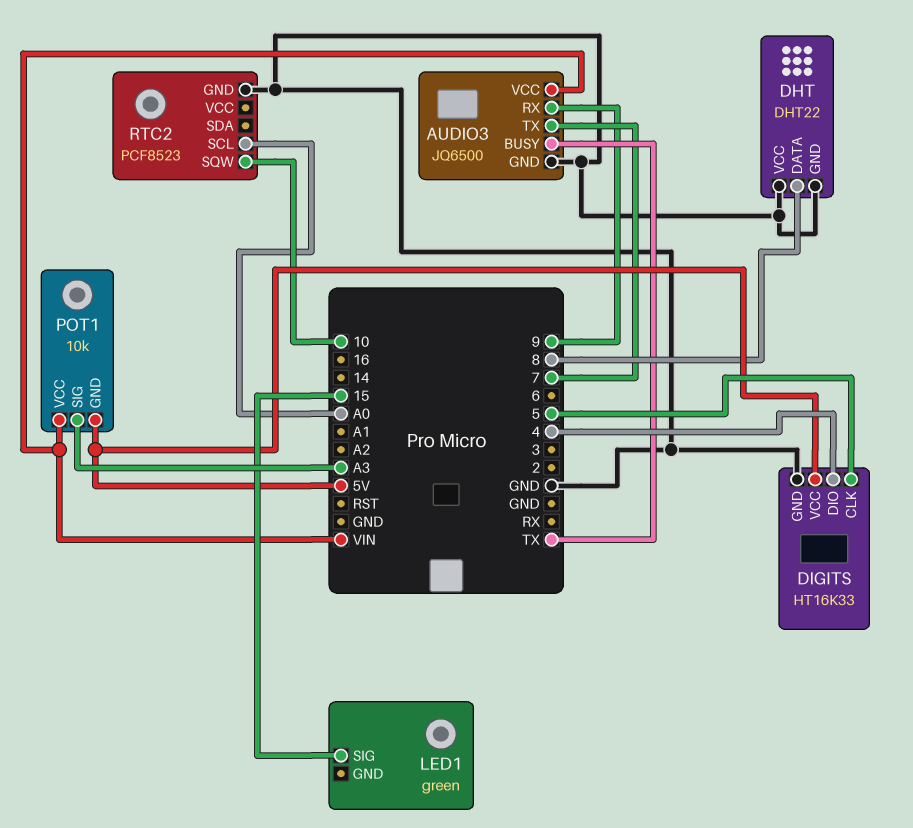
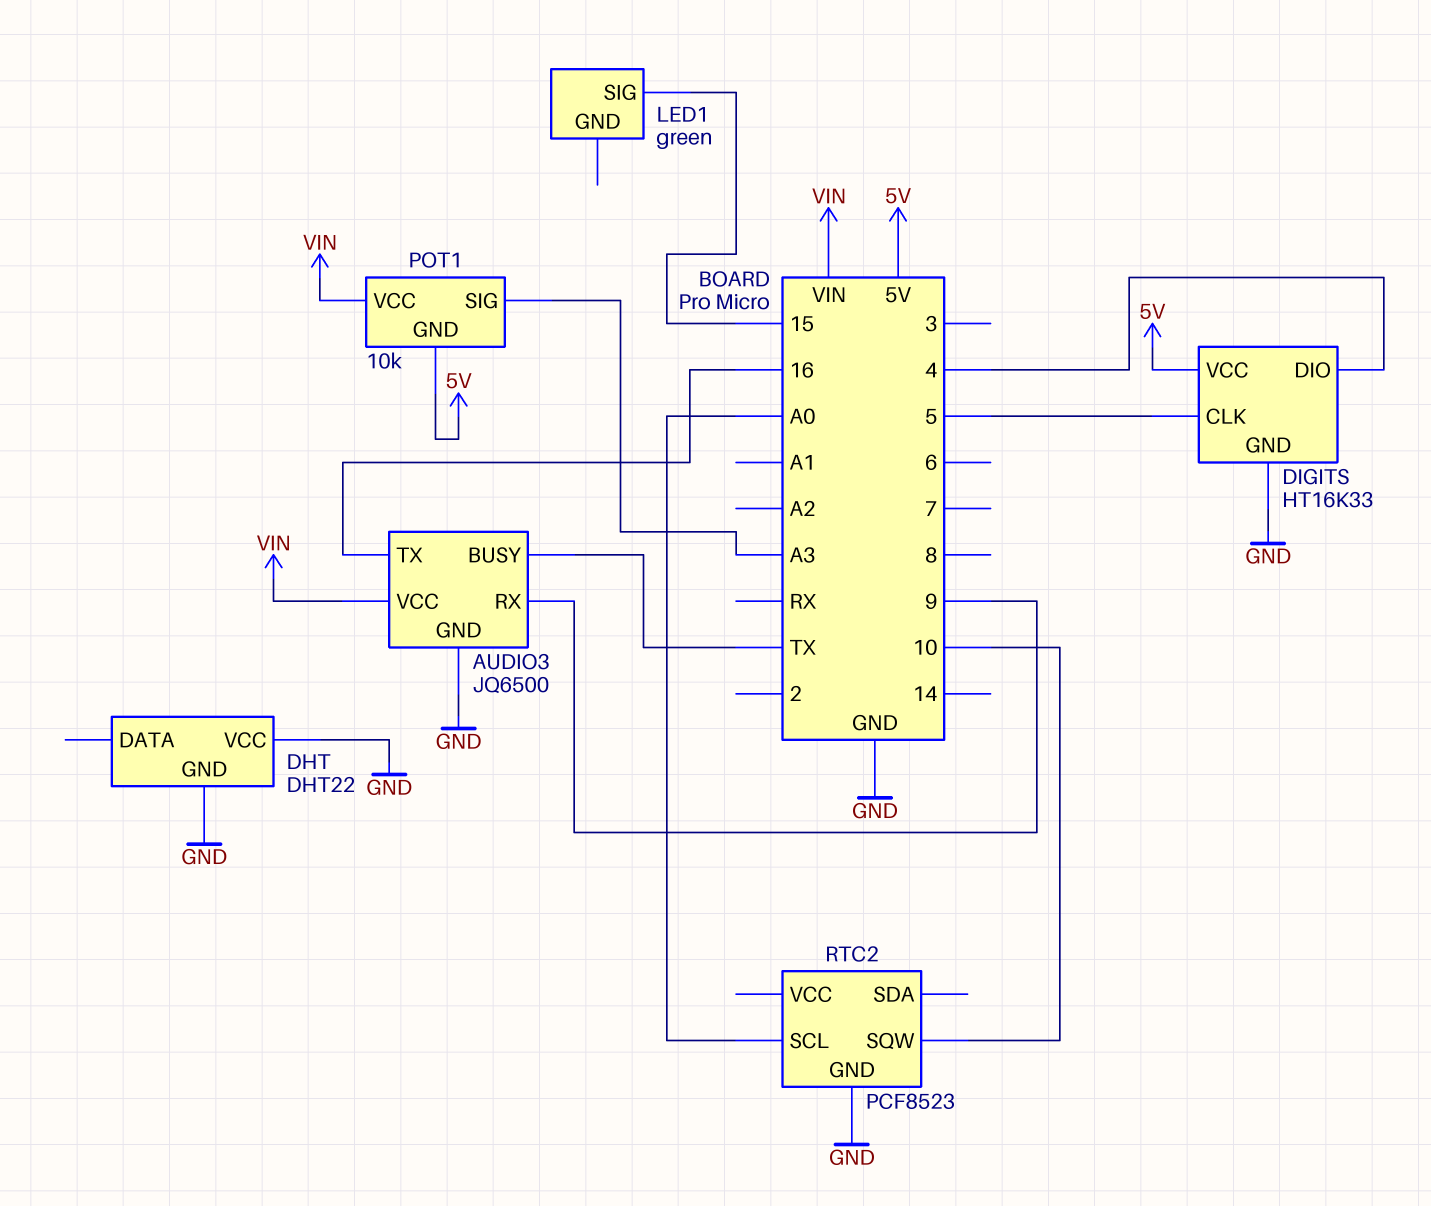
AUDIO3 pin TX: 7 -> 16
DHT pin DATA: 8 -> none

